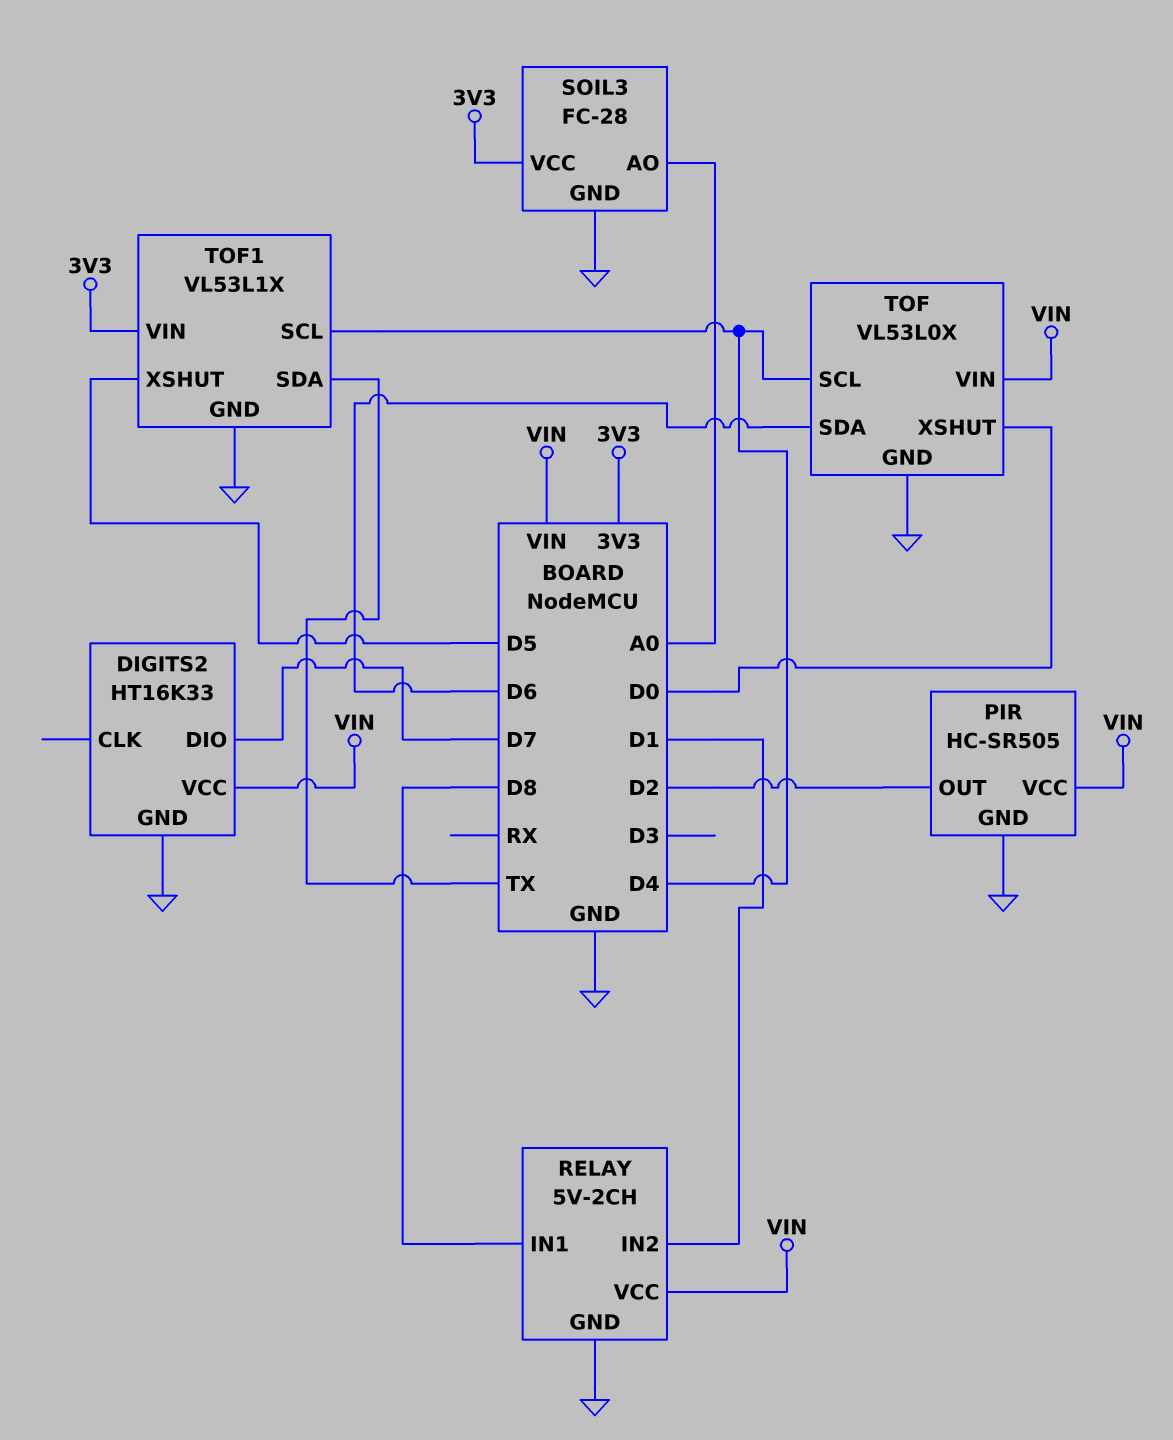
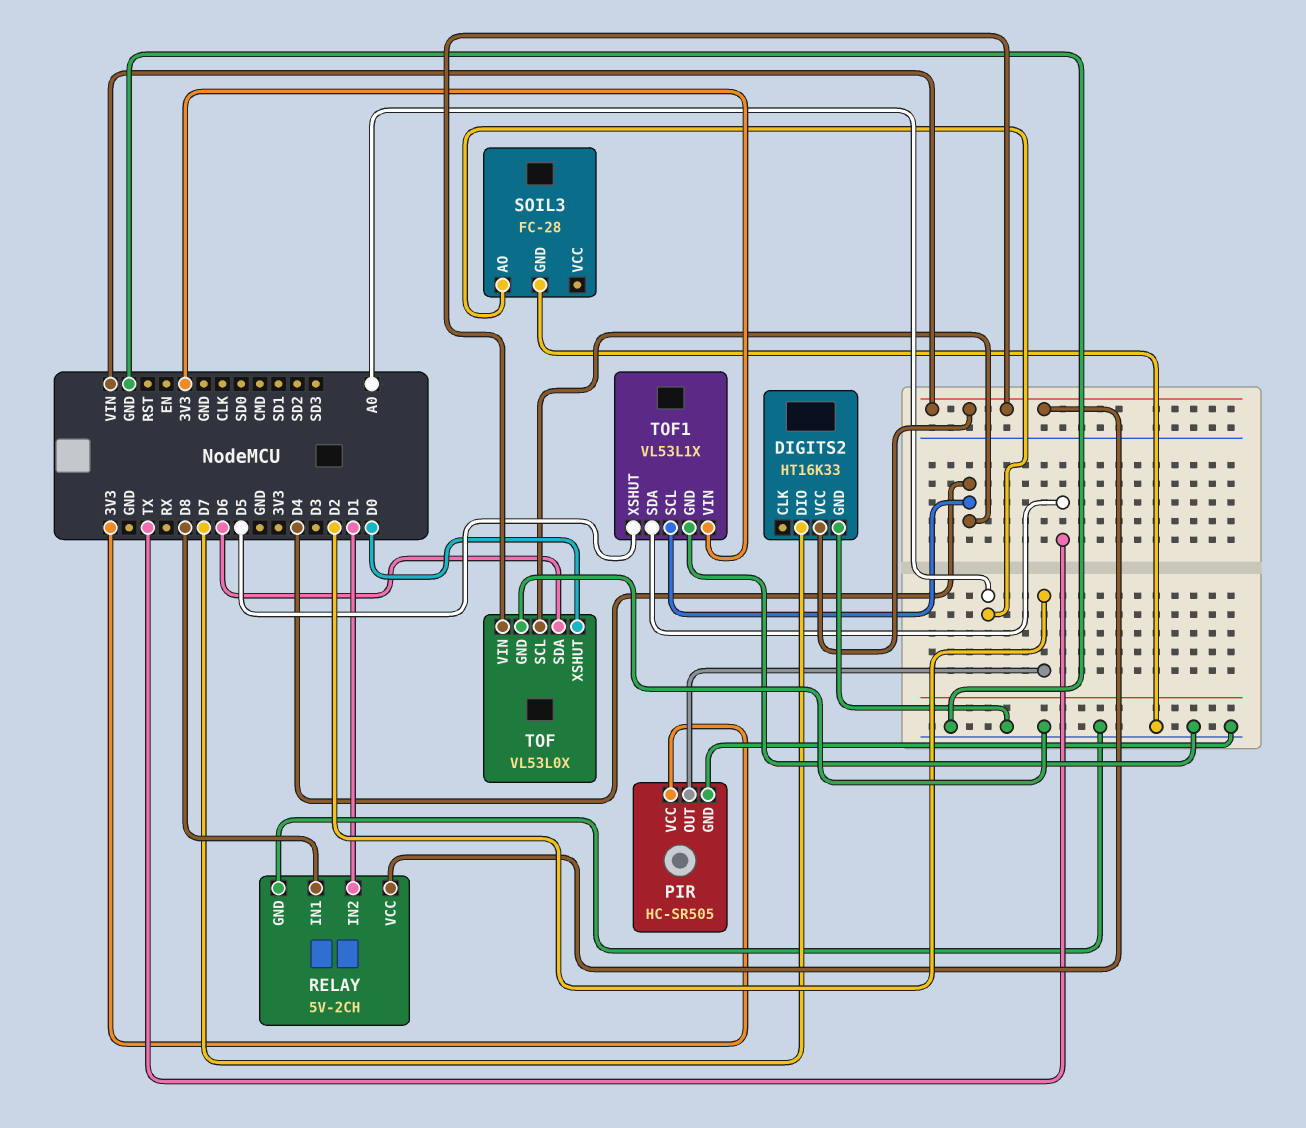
PIR pin VCC: VIN -> 3V3
SOIL3 pin VCC: 3V3 -> none

